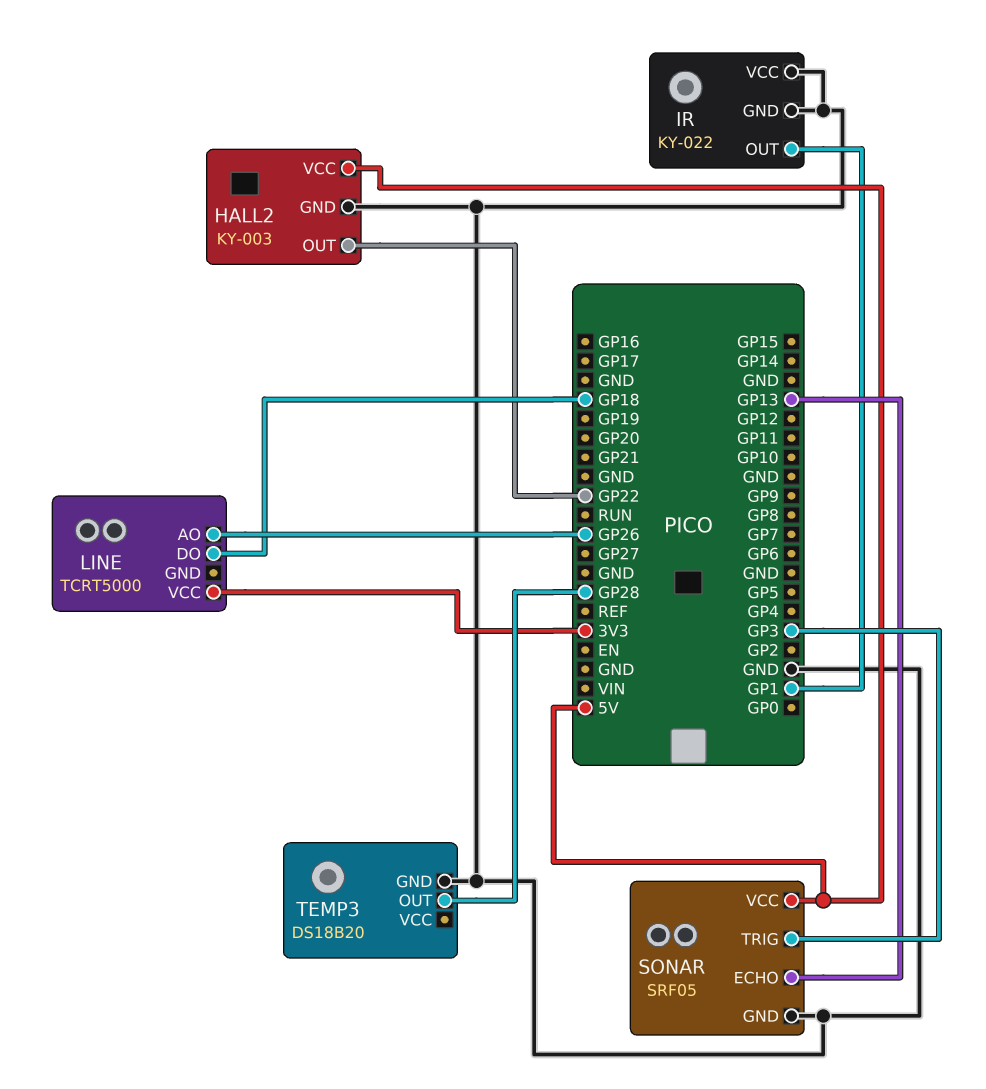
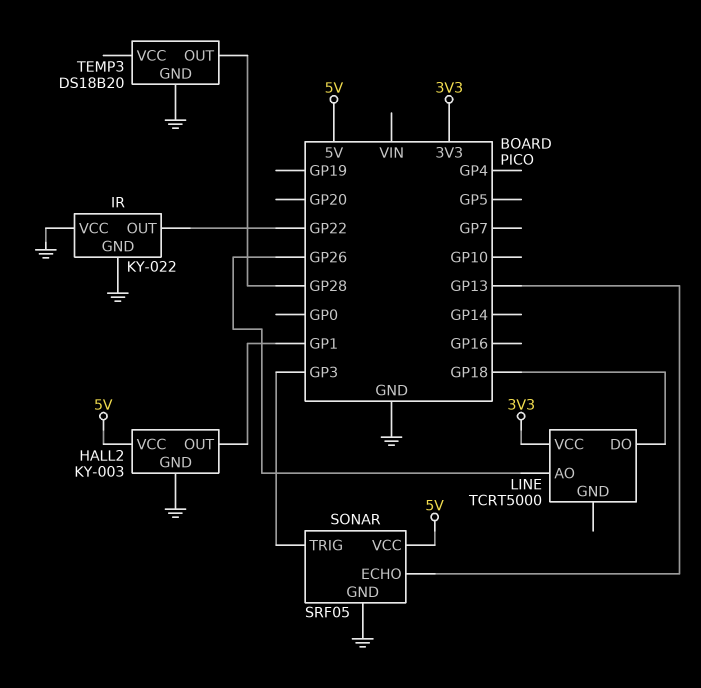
HALL2 pin OUT: GP22 -> GP1
IR pin OUT: GP1 -> GP22

